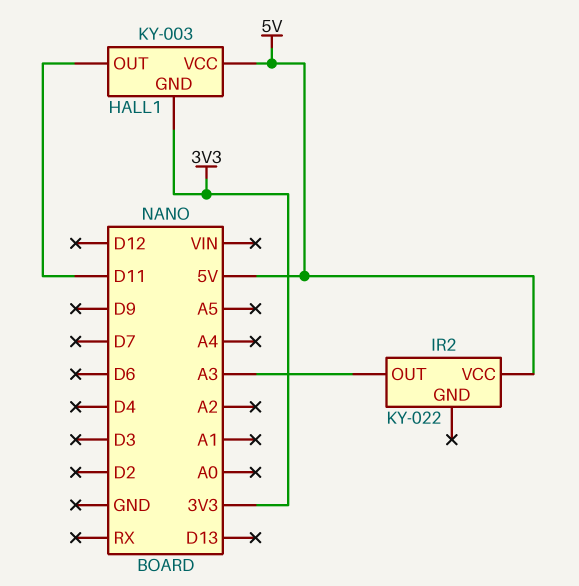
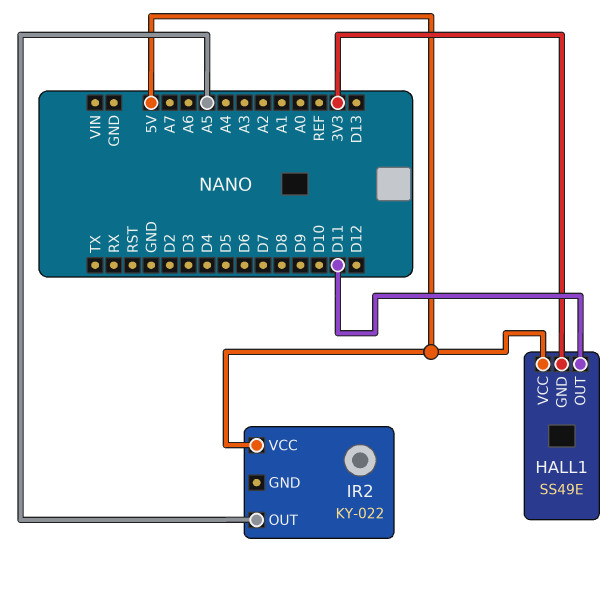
HALL1: KY-003 -> SS49E
IR2 pin OUT: A3 -> A5

